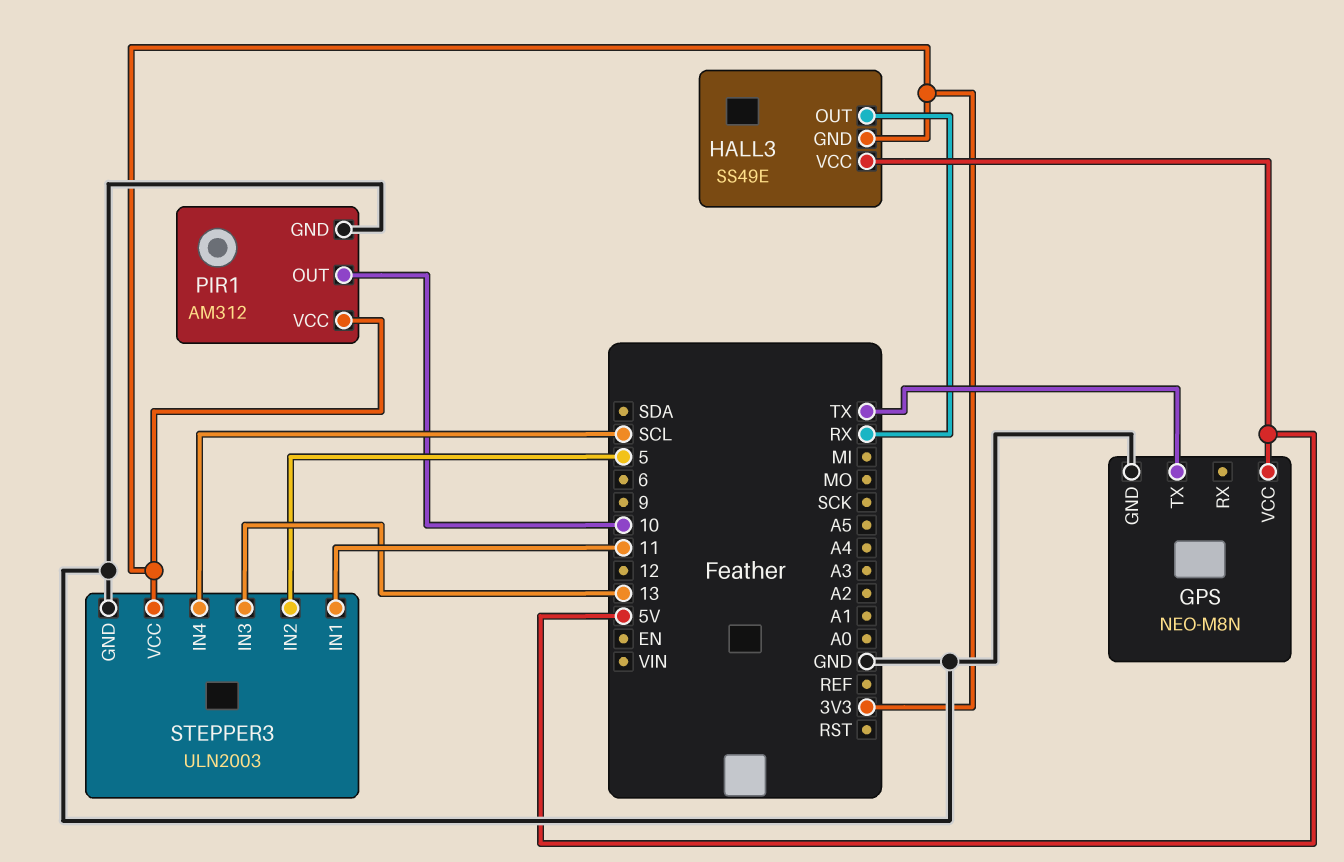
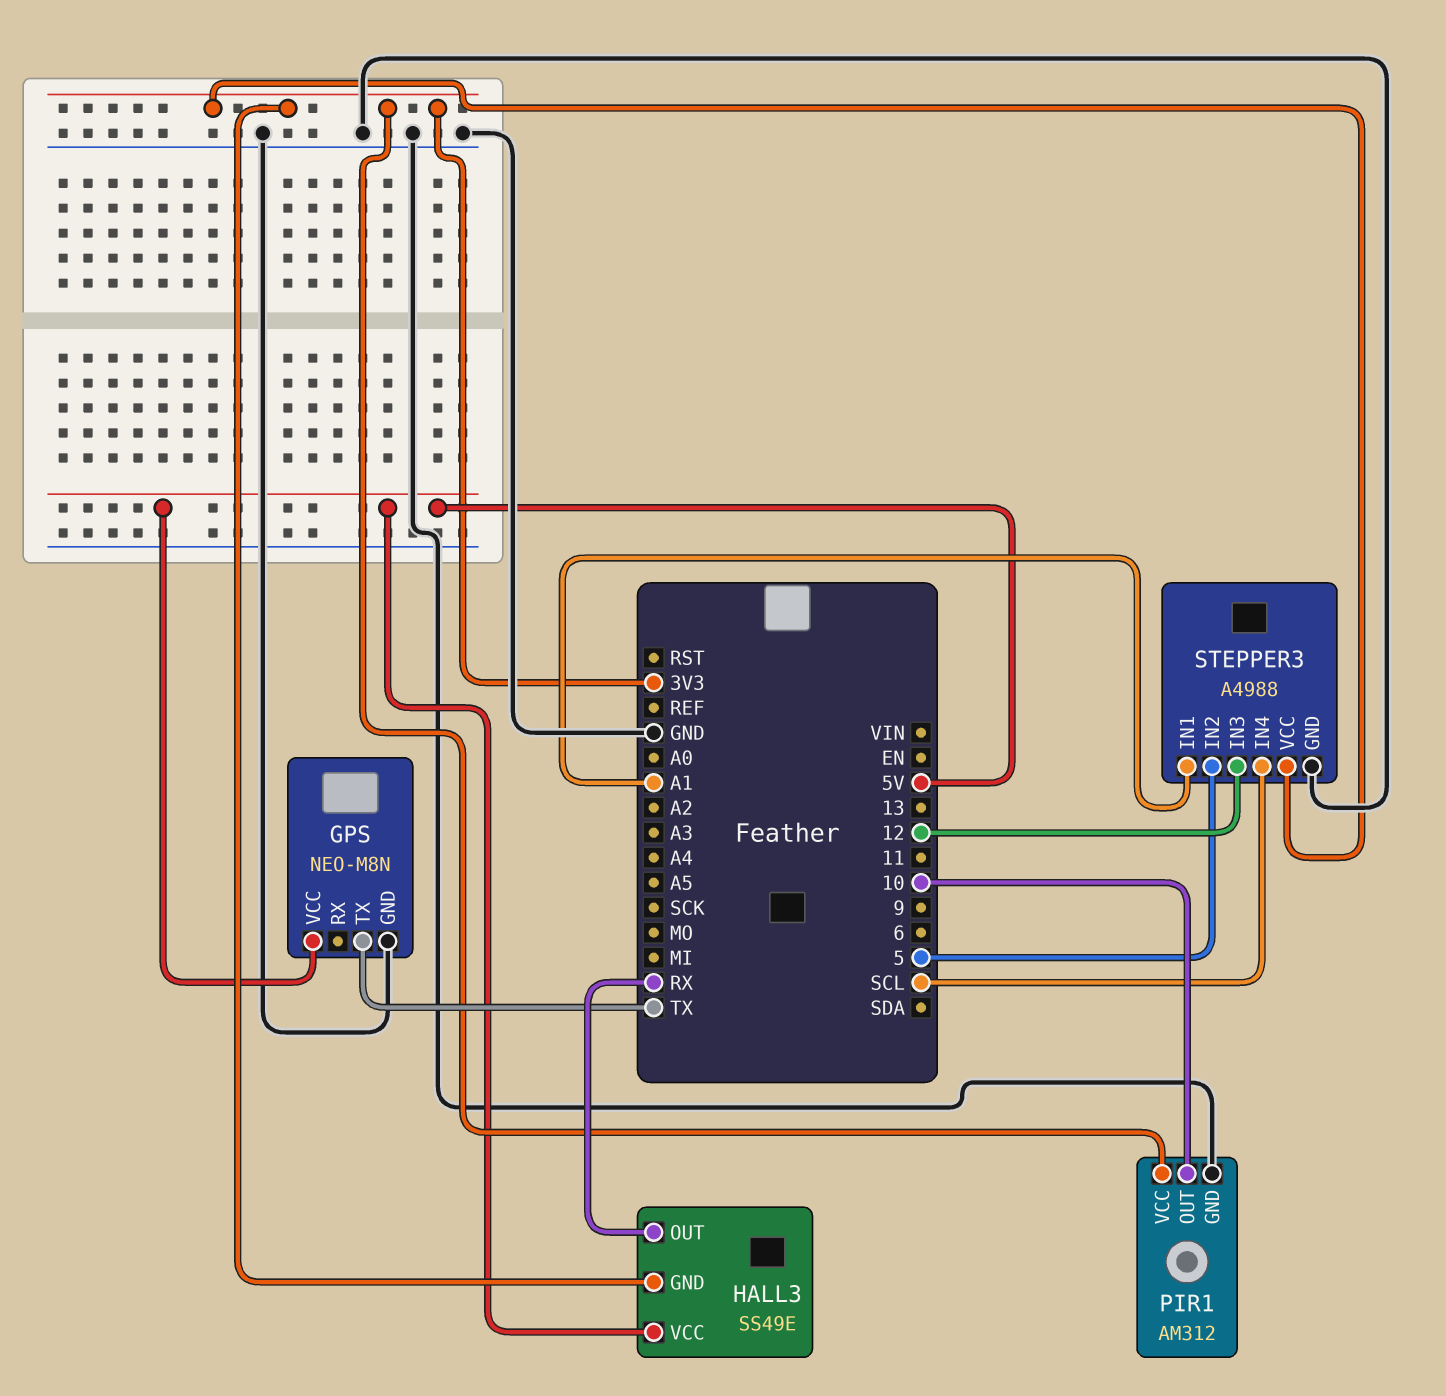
STEPPER3: ULN2003 -> A4988
STEPPER3 pin IN1: 11 -> A1
STEPPER3 pin IN3: 13 -> 12

